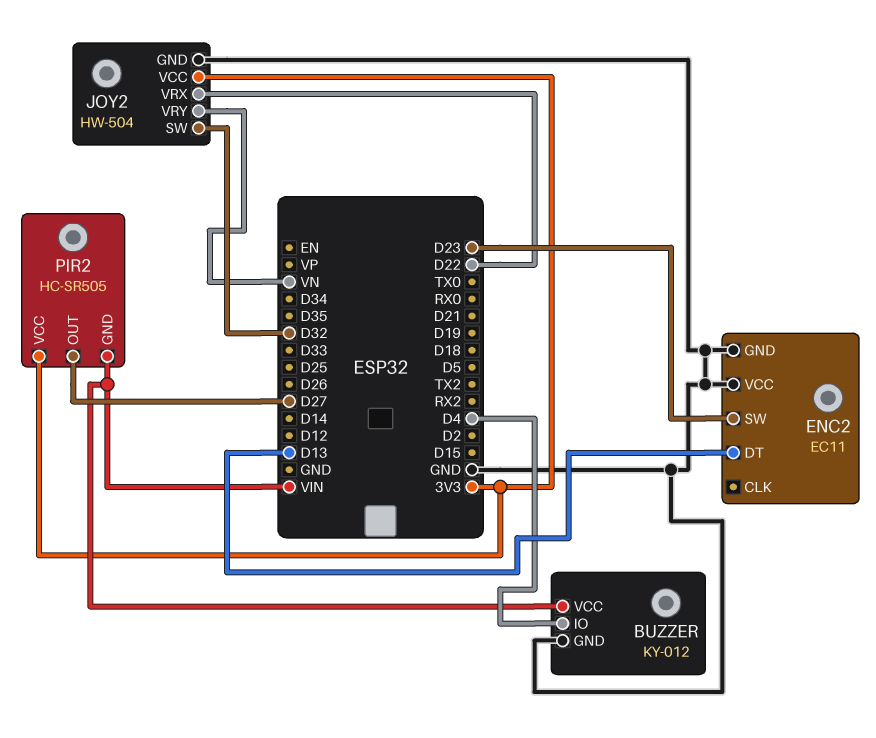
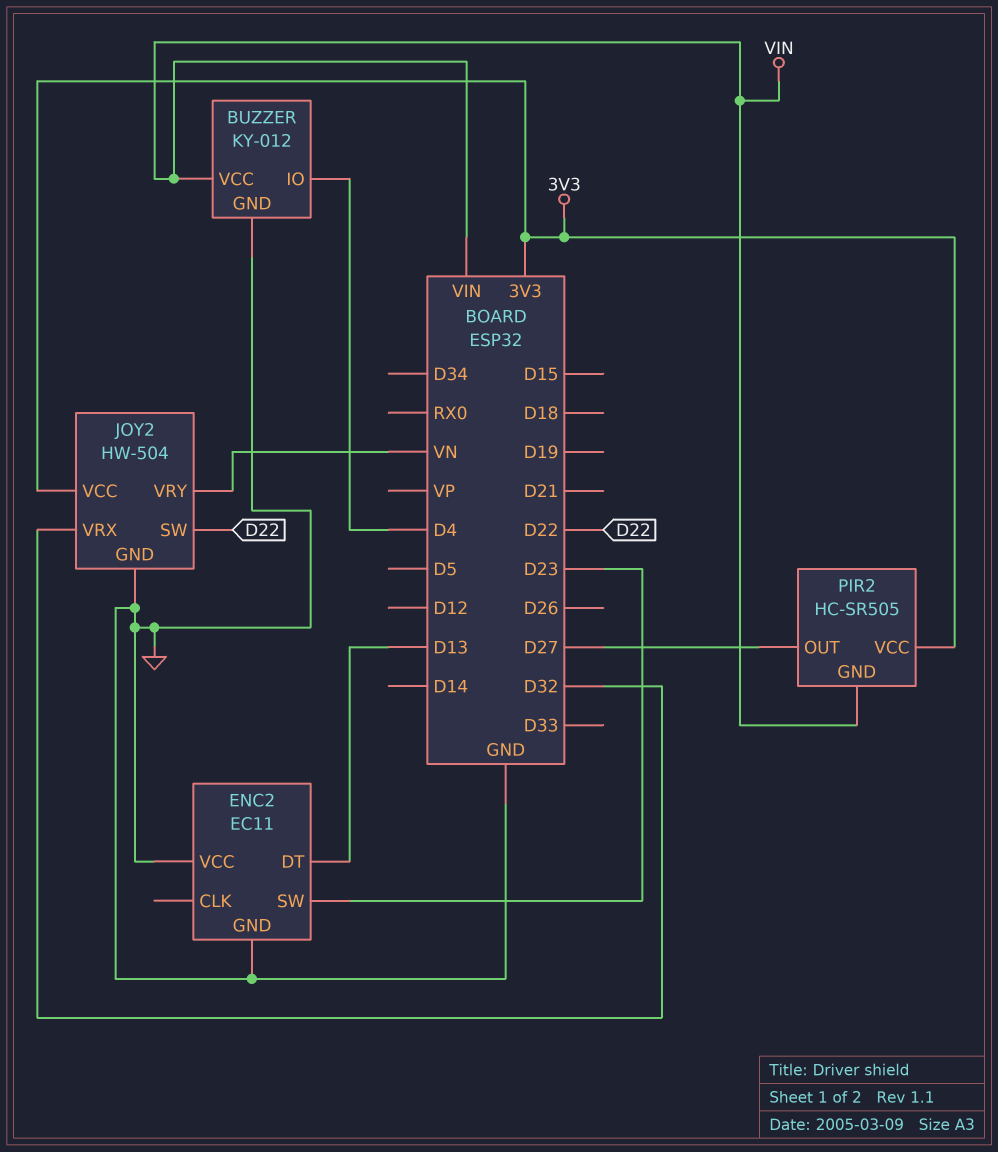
JOY2 pin SW: D32 -> D22
JOY2 pin VRX: D22 -> D32

